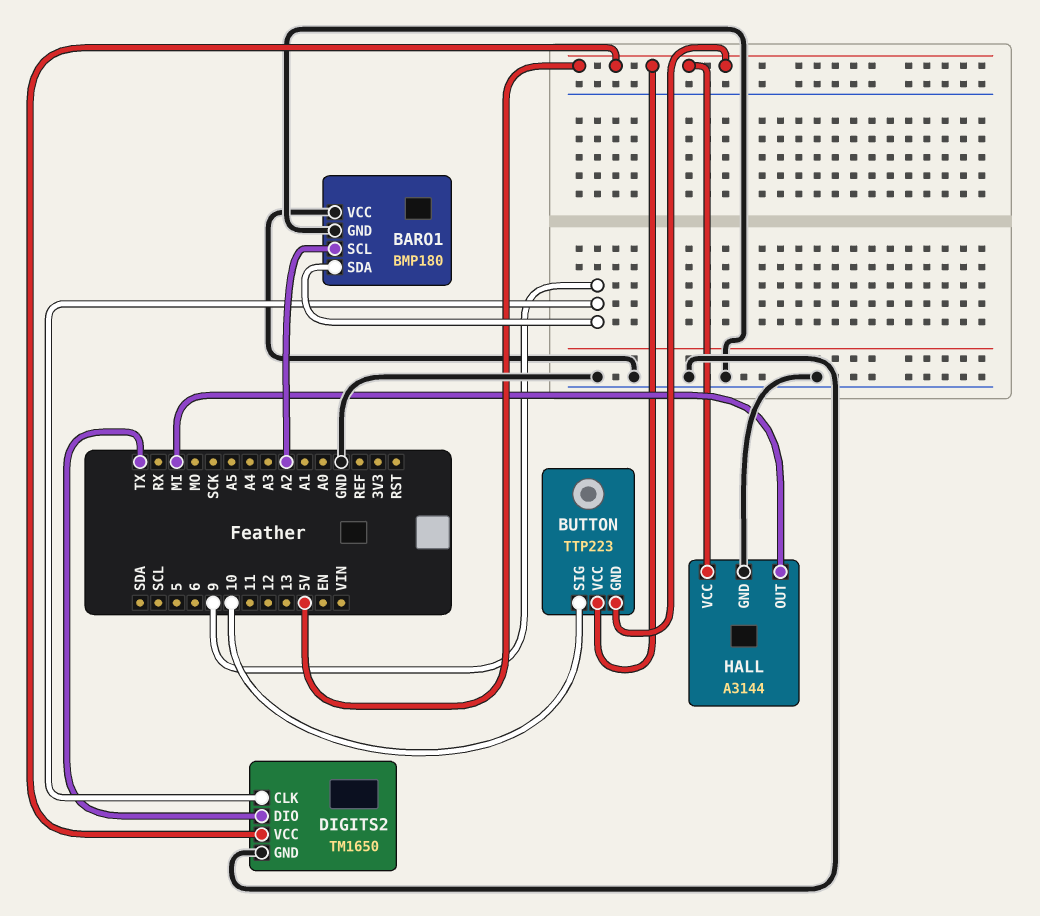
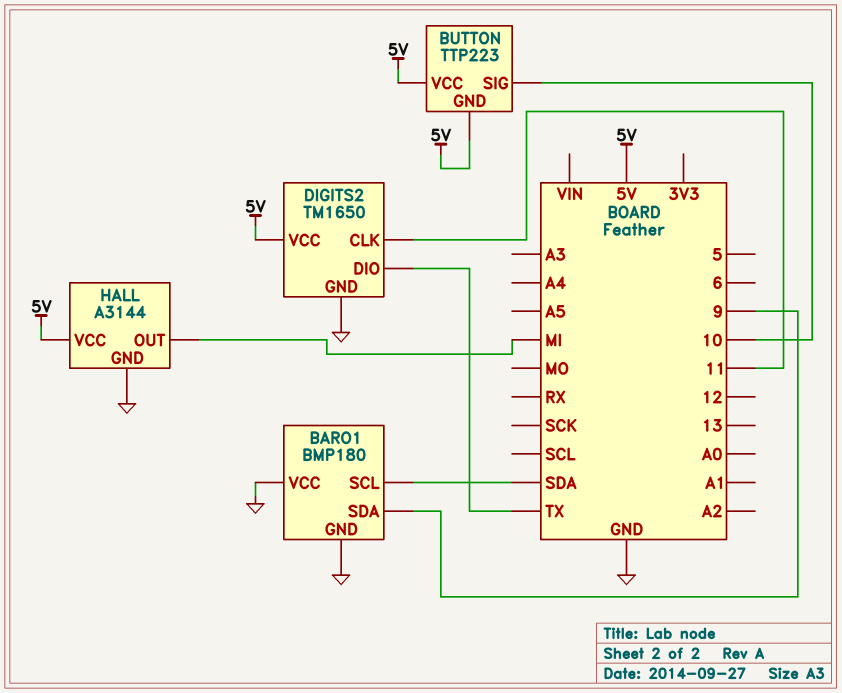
BARO1 pin SCL: A2 -> SDA
DIGITS2 pin CLK: 9 -> 11

